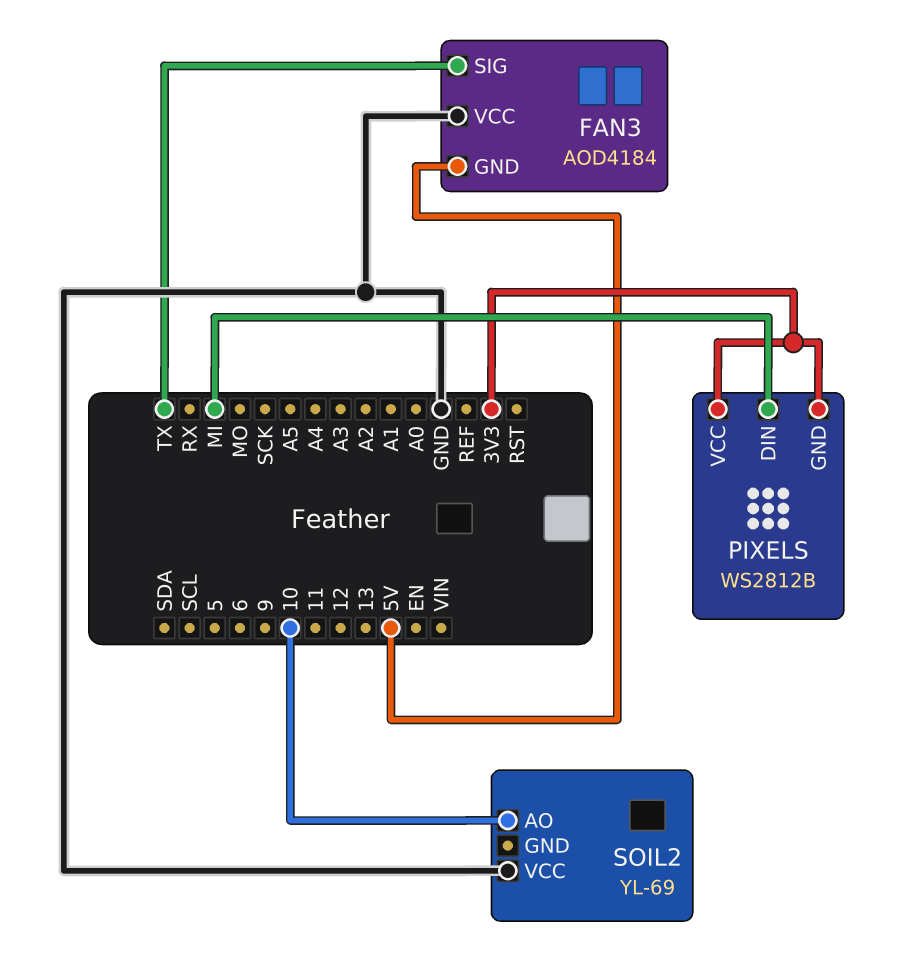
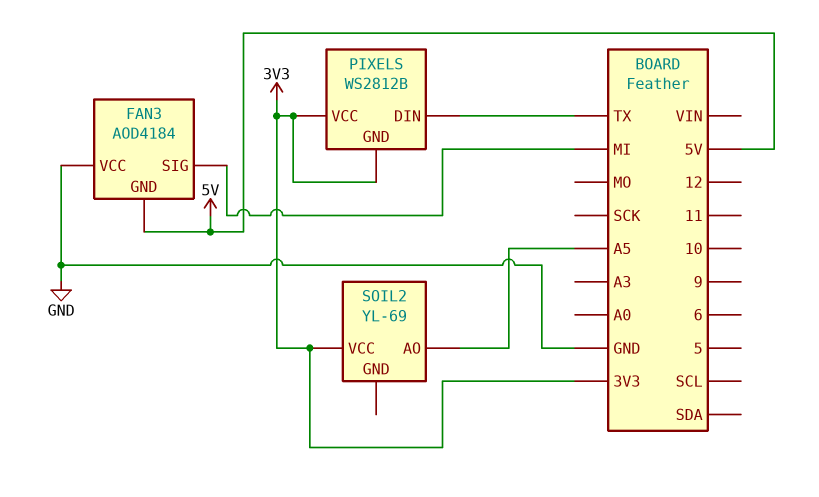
FAN3 pin SIG: TX -> MI
PIXELS pin DIN: MI -> TX
SOIL2 pin AO: 10 -> A5
SOIL2 pin VCC: GND -> 3V3

